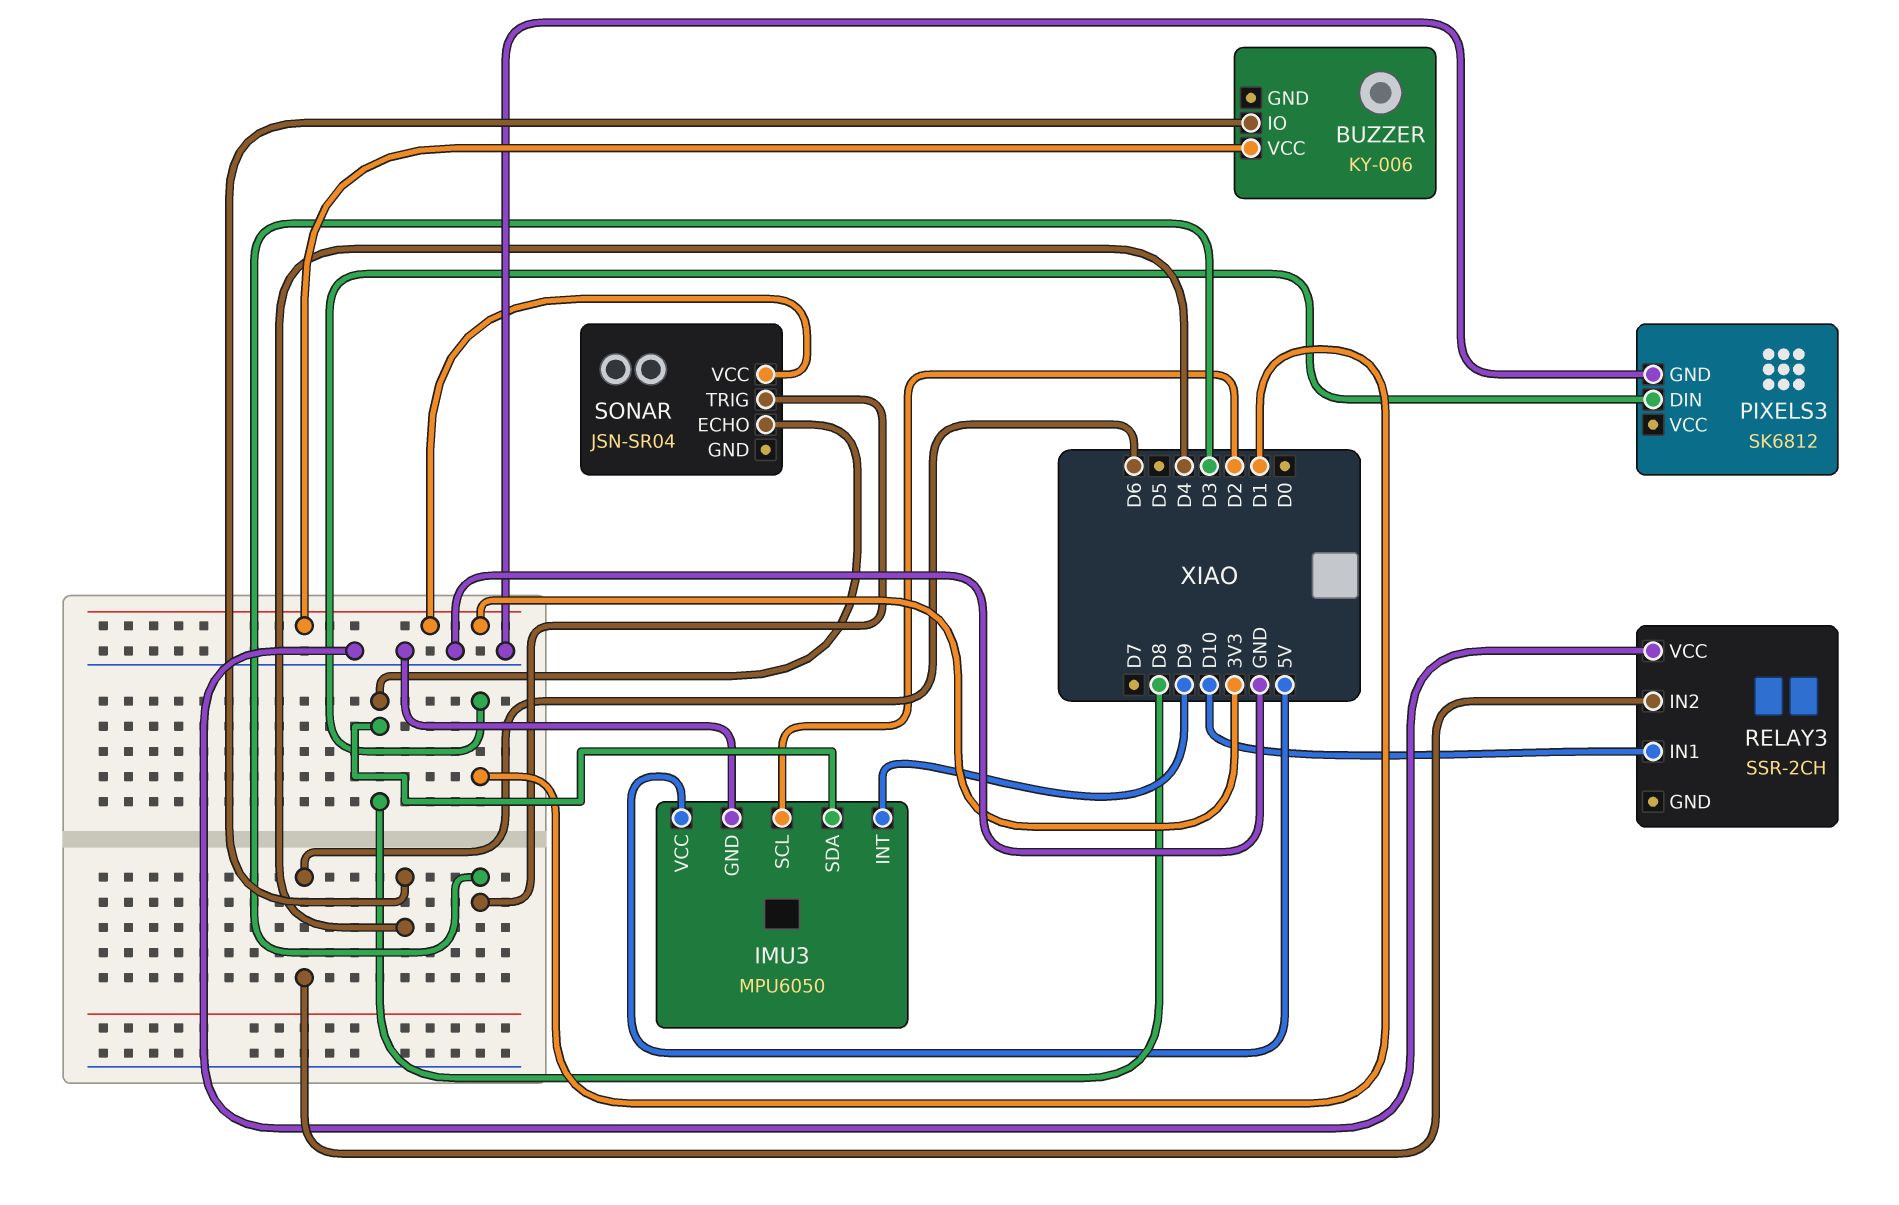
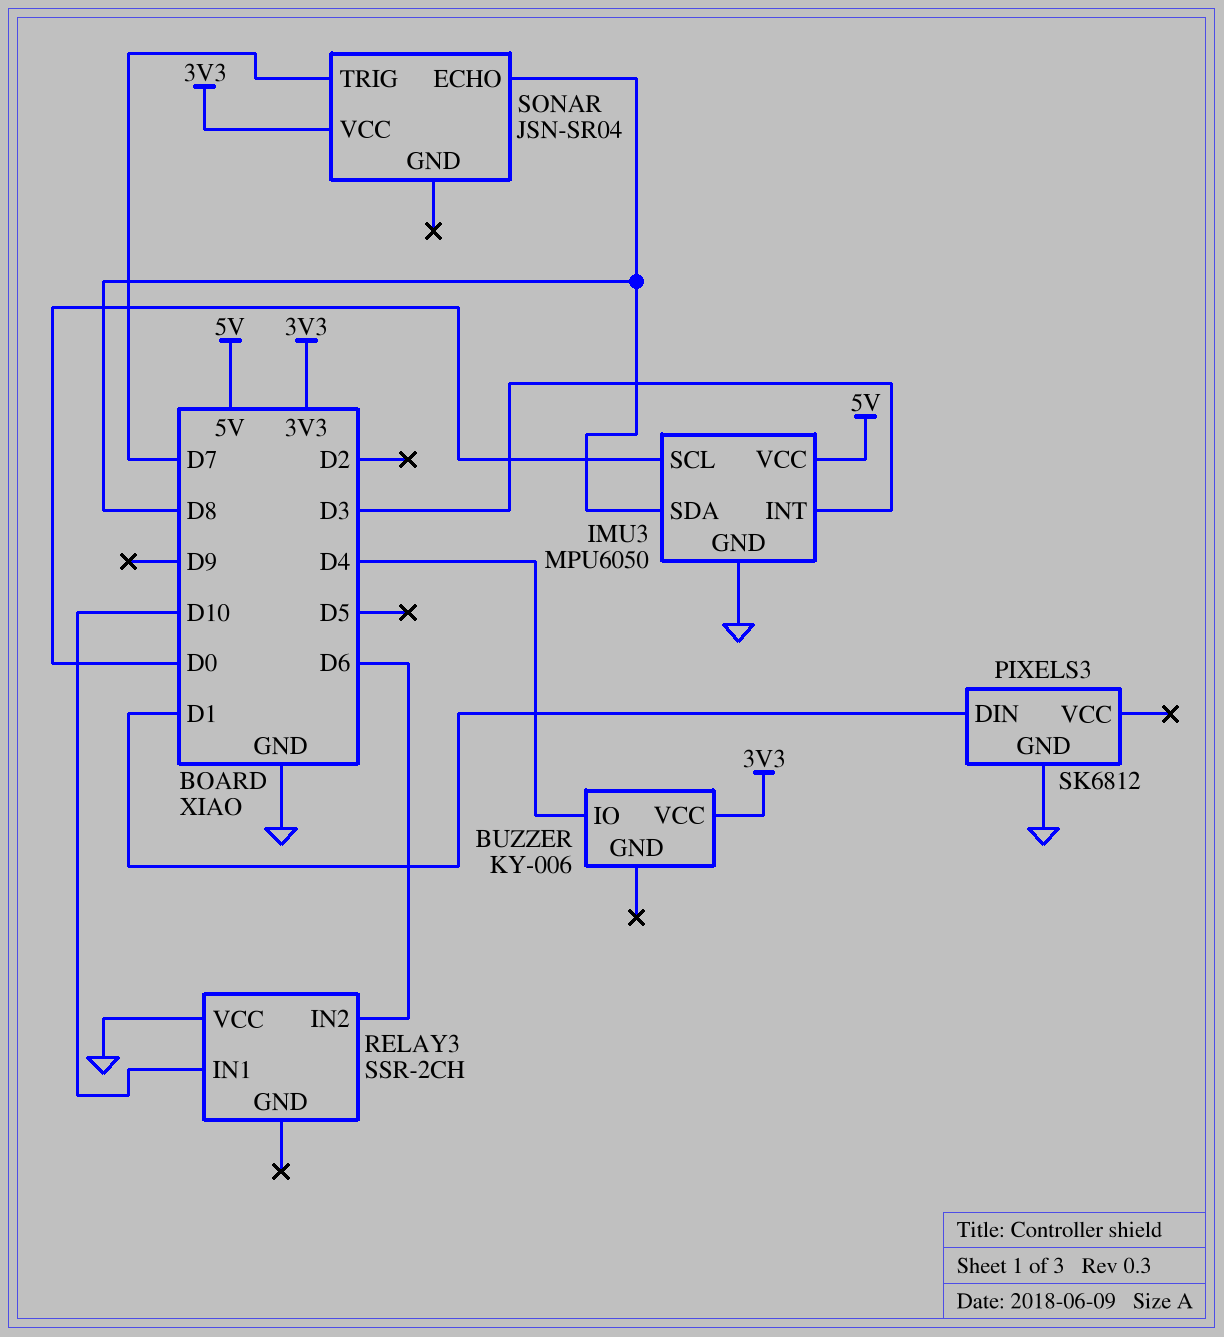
IMU3 pin INT: D9 -> D3
IMU3 pin SCL: D2 -> D0
SONAR pin TRIG: D3 -> D7

